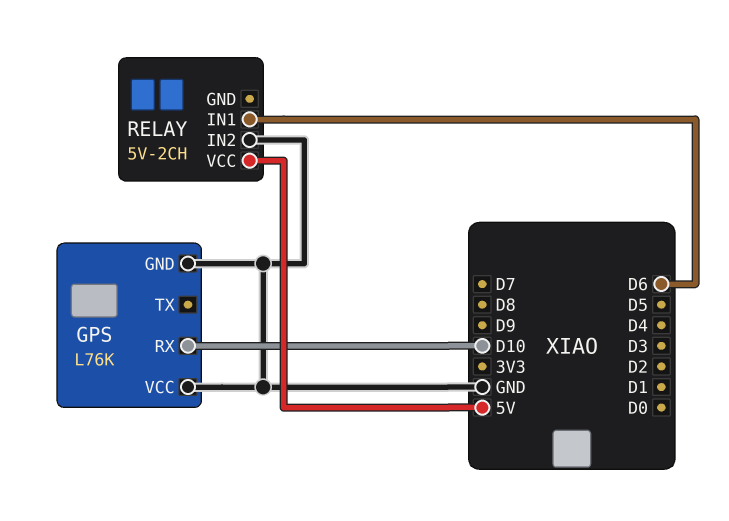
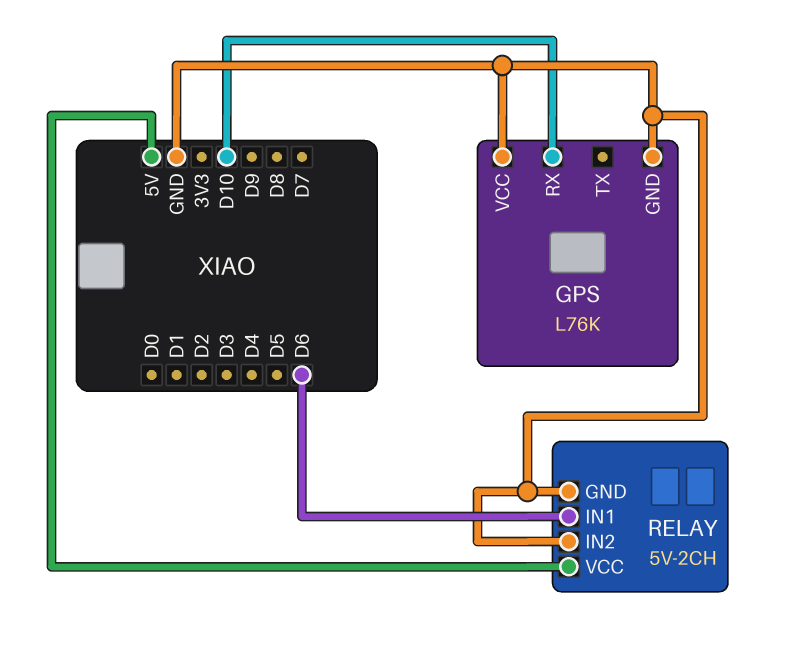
RELAY pin GND: none -> GND

